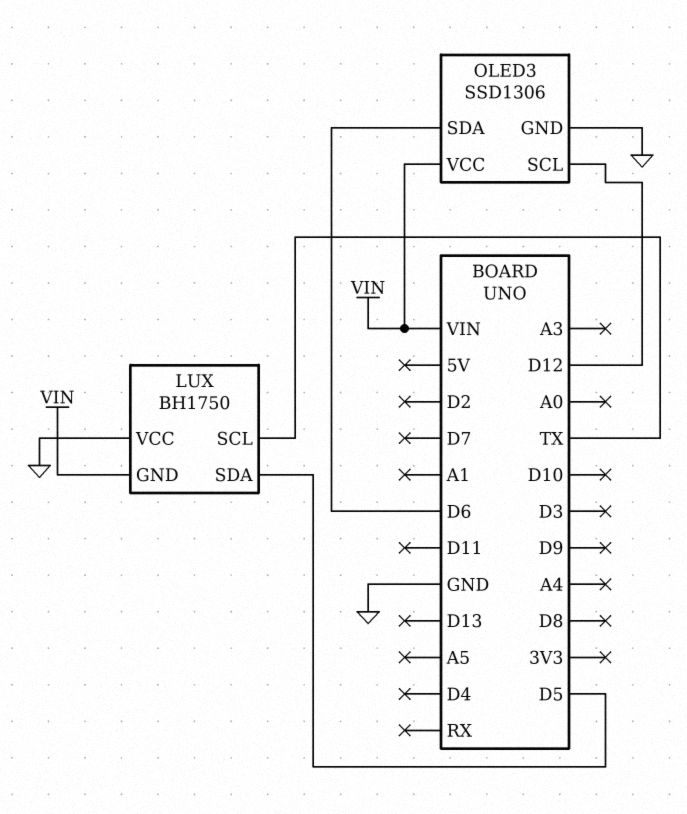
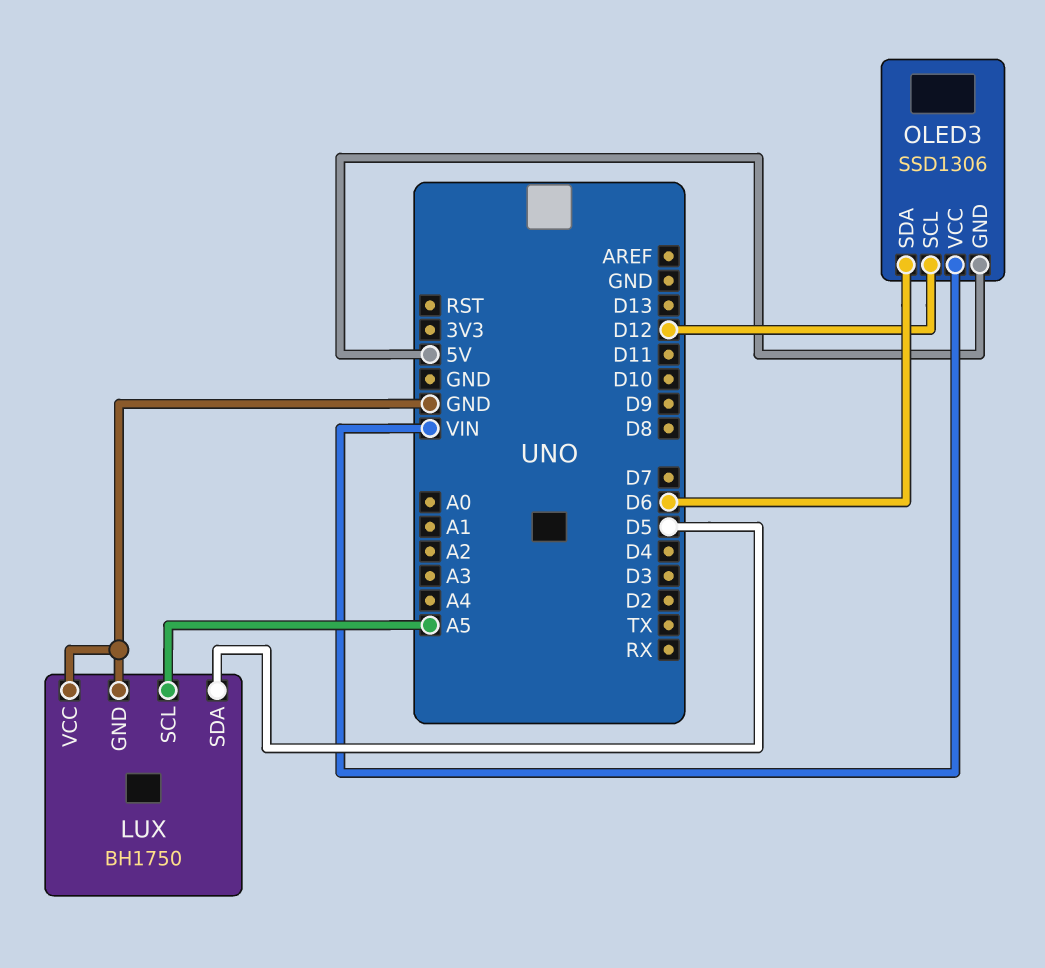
LUX pin GND: VIN -> GND
LUX pin SCL: TX -> A5
OLED3 pin GND: GND -> 5V

